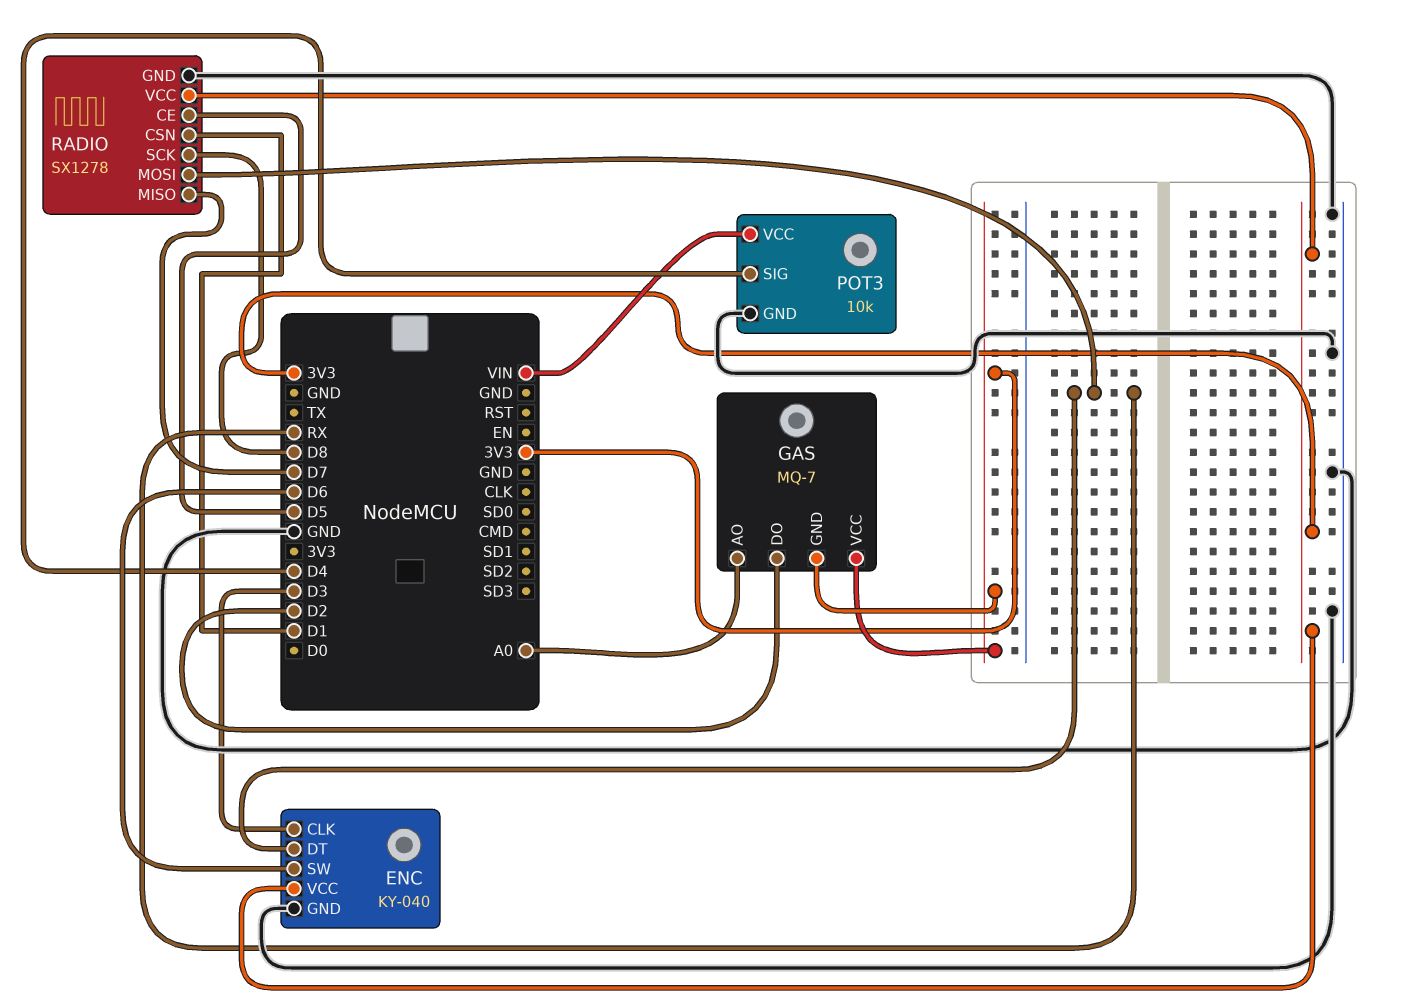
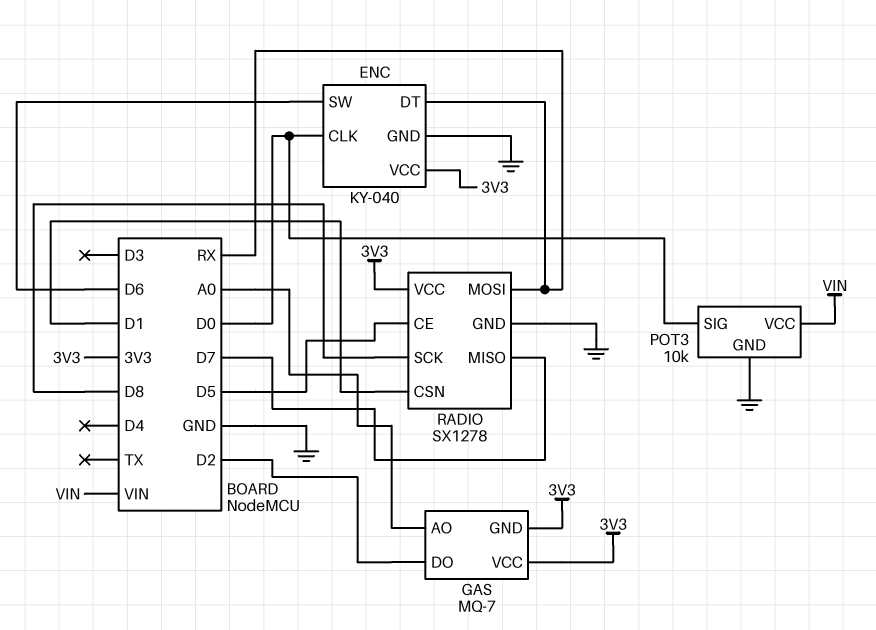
ENC pin CLK: D3 -> D0
POT3 pin SIG: D4 -> D0

